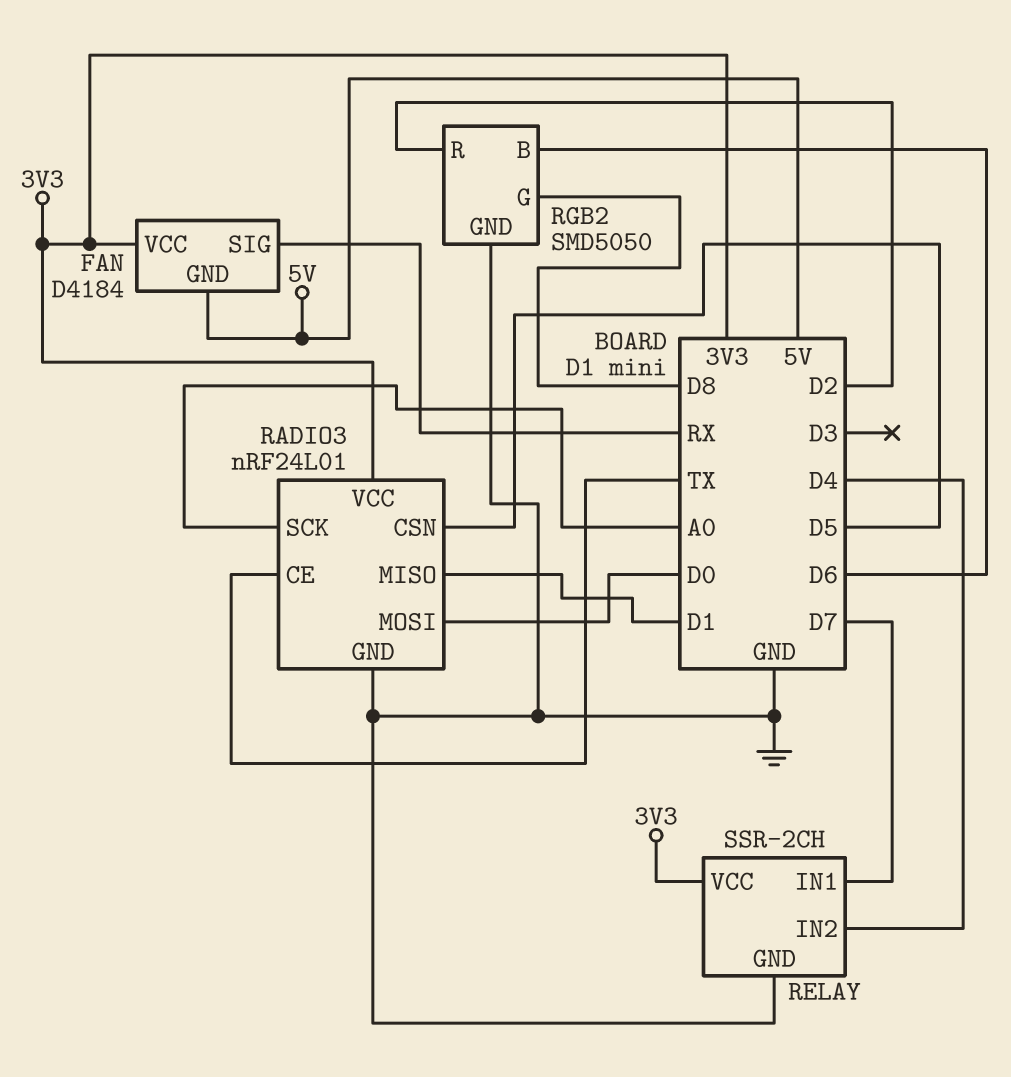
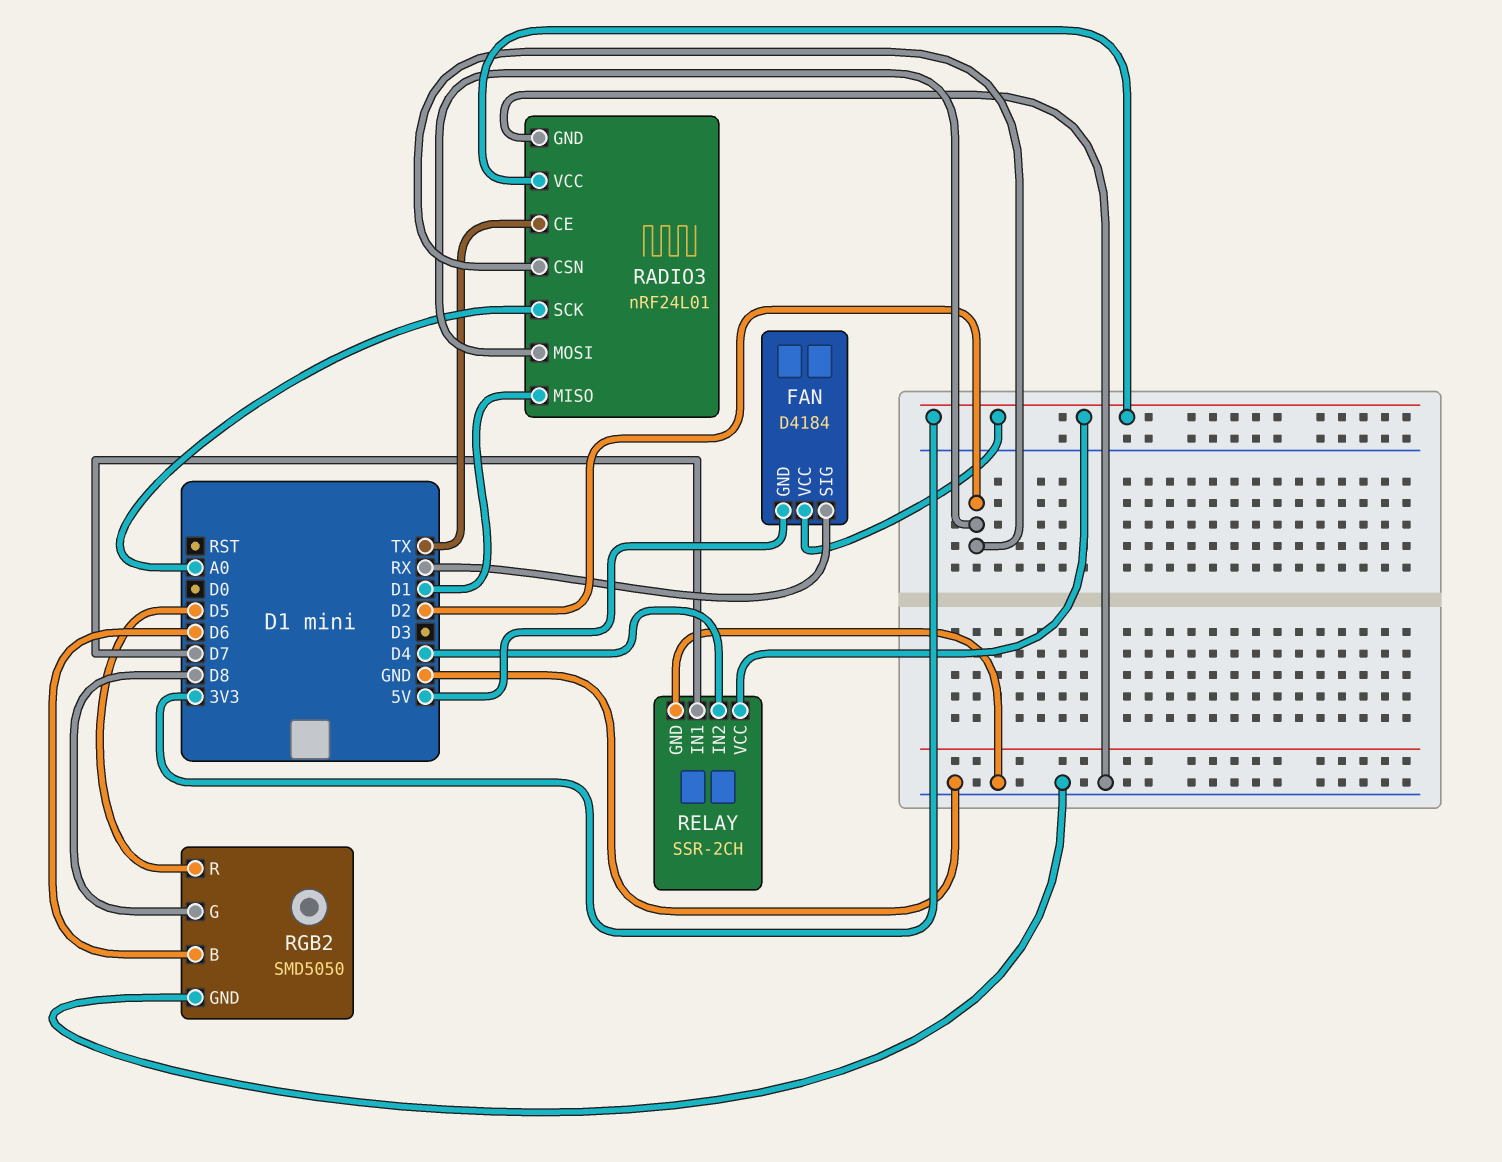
RADIO3 pin CSN: D5 -> D2
RADIO3 pin MOSI: D0 -> D2
RGB2 pin R: D2 -> D5

